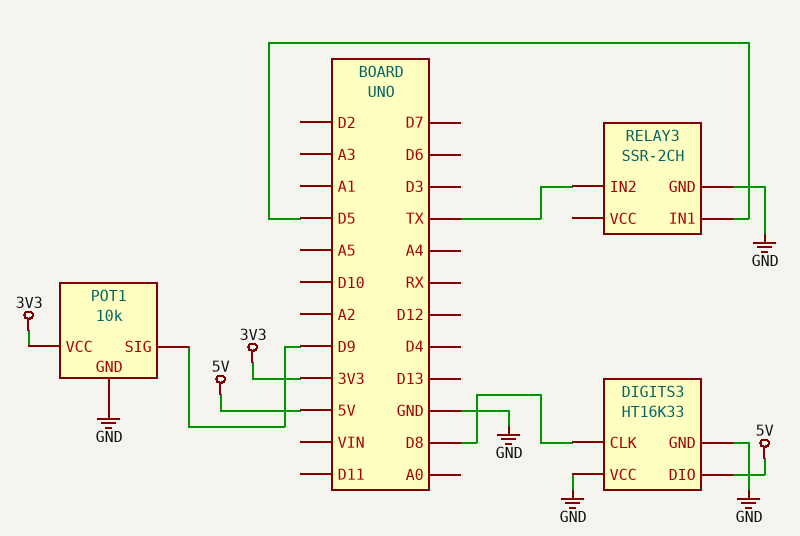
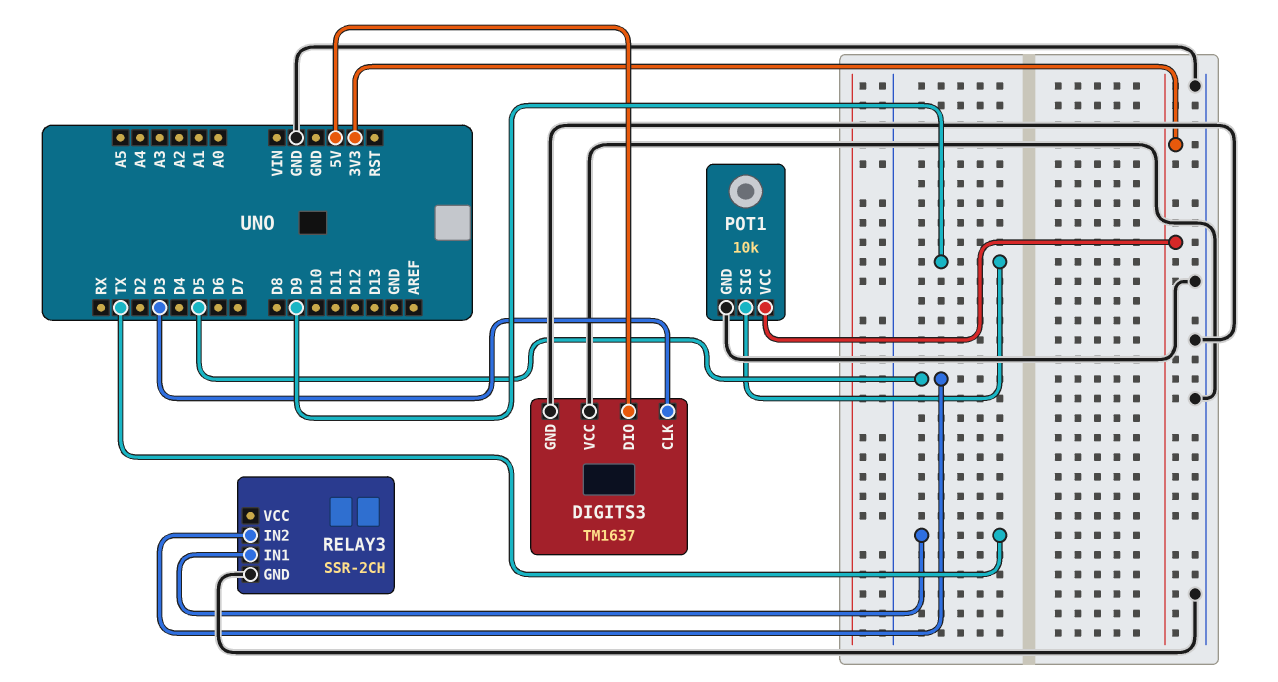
DIGITS3: HT16K33 -> TM1637
DIGITS3 pin CLK: D8 -> D3
RELAY3 pin IN1: D5 -> TX
RELAY3 pin IN2: TX -> D5

